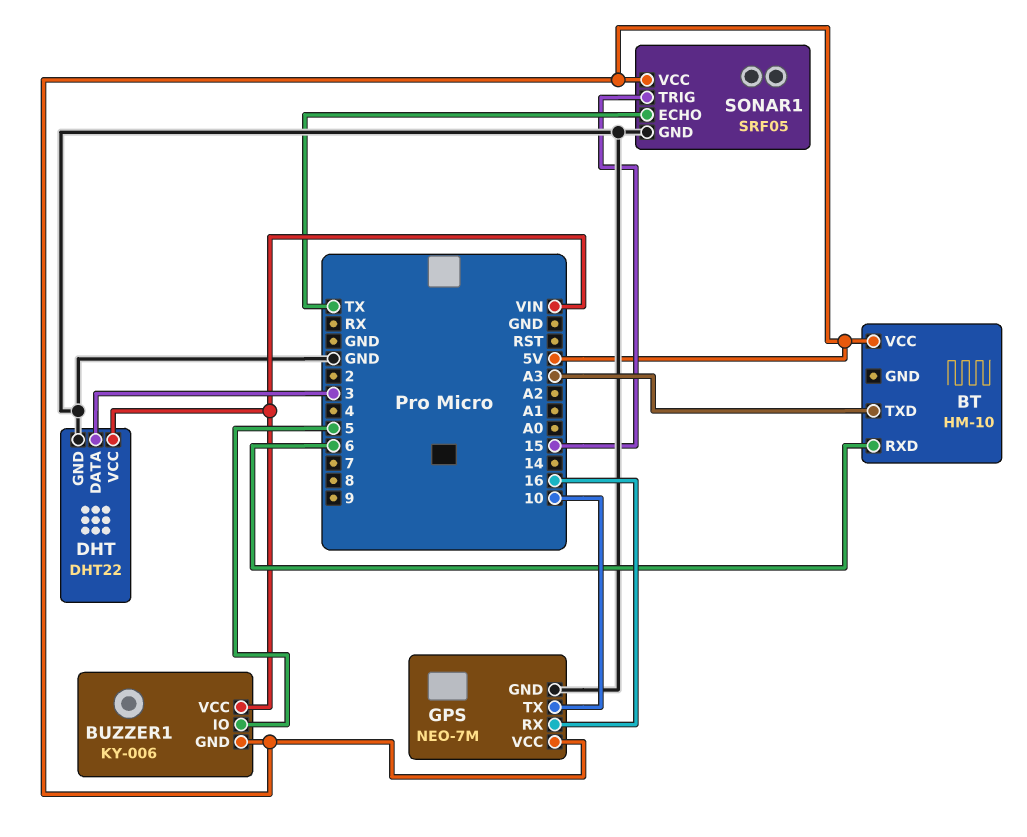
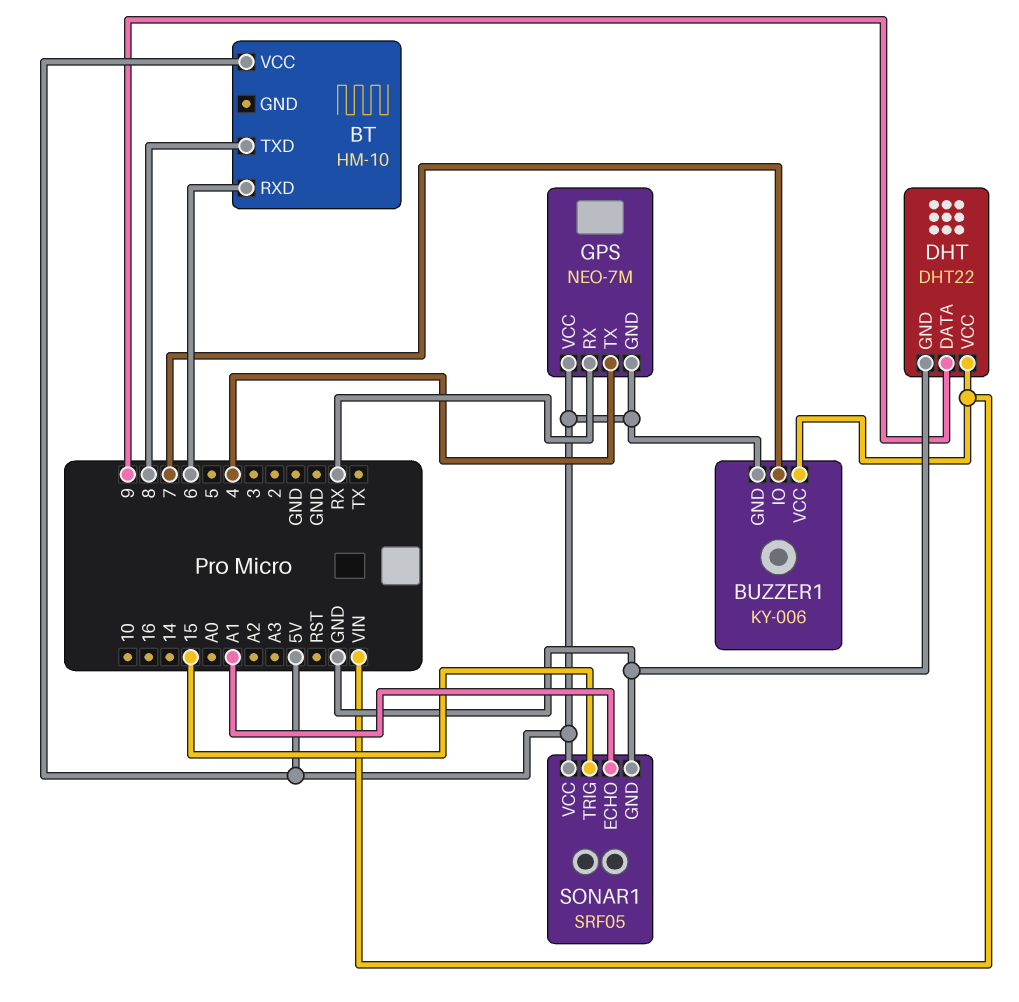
BT pin TXD: A3 -> 8
BUZZER1 pin IO: 5 -> 7
DHT pin DATA: 3 -> 9
GPS pin GND: GND -> 5V
GPS pin RX: 16 -> RX
GPS pin TX: 10 -> 4
SONAR1 pin ECHO: TX -> A1

